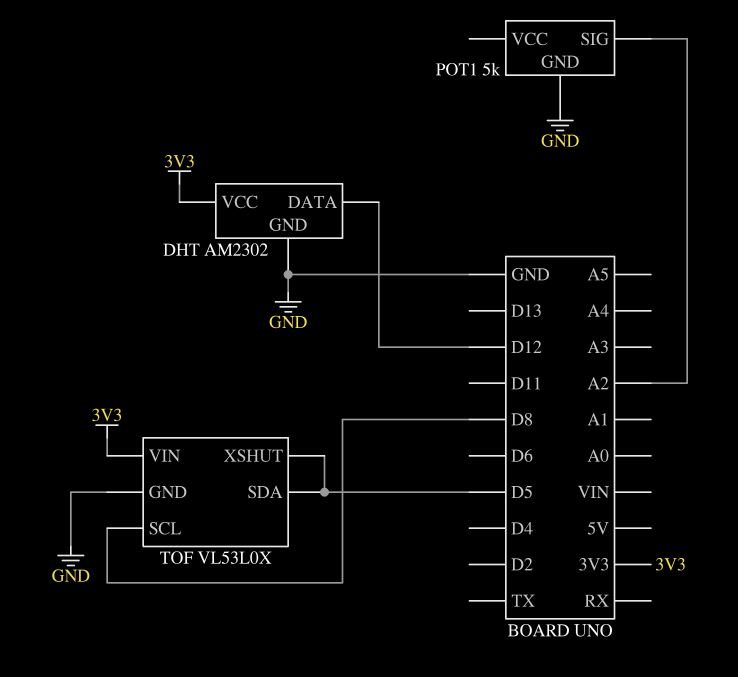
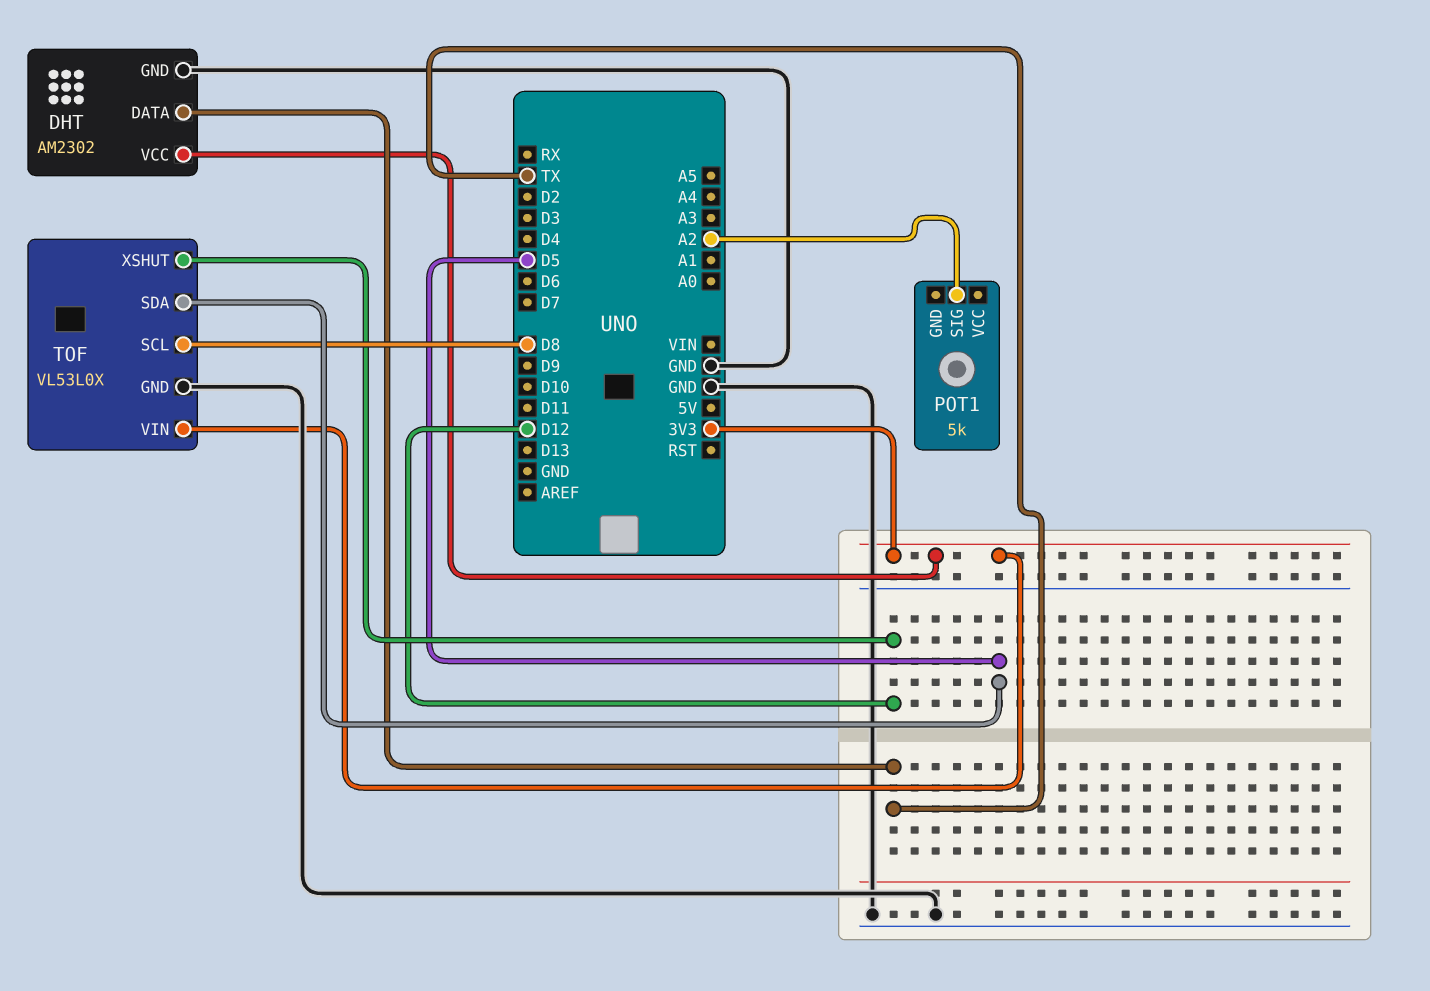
DHT pin DATA: D12 -> TX
POT1 pin GND: GND -> none
TOF pin XSHUT: D5 -> D12

